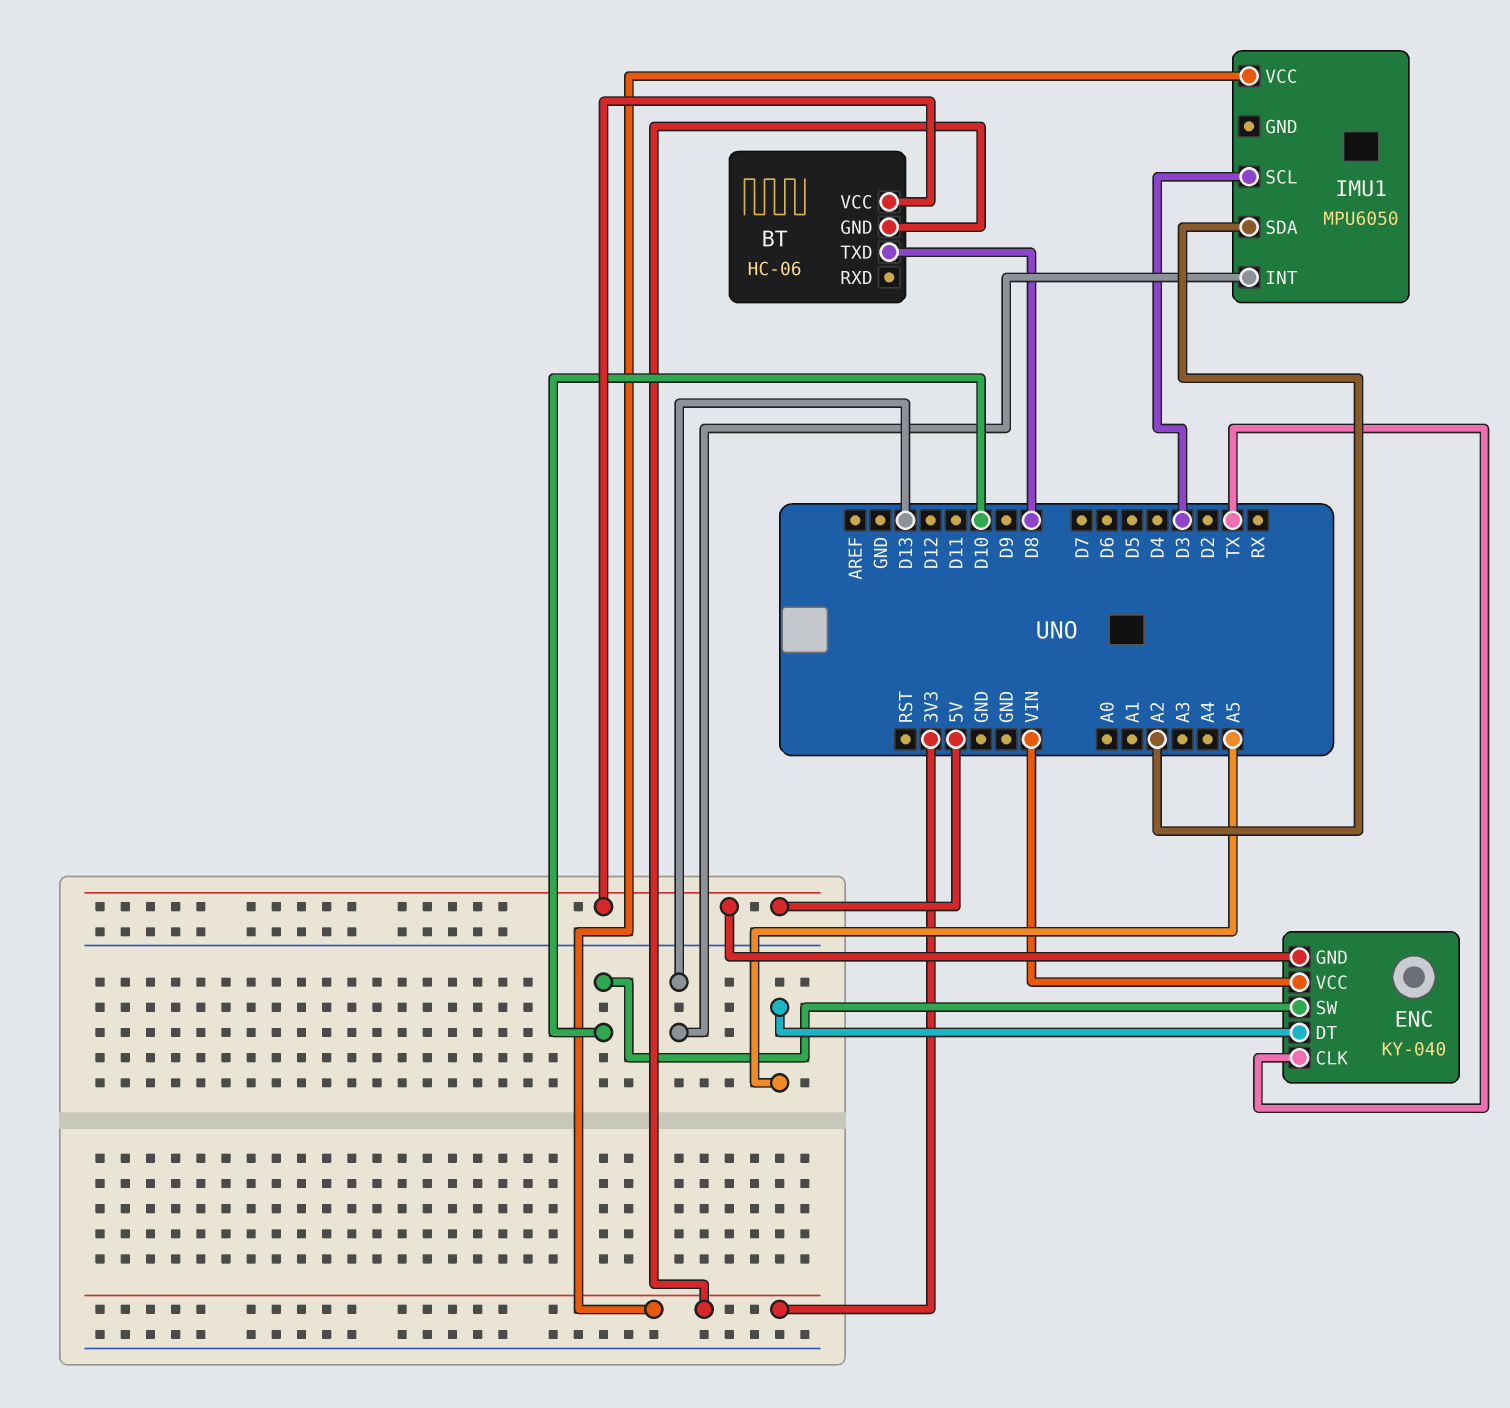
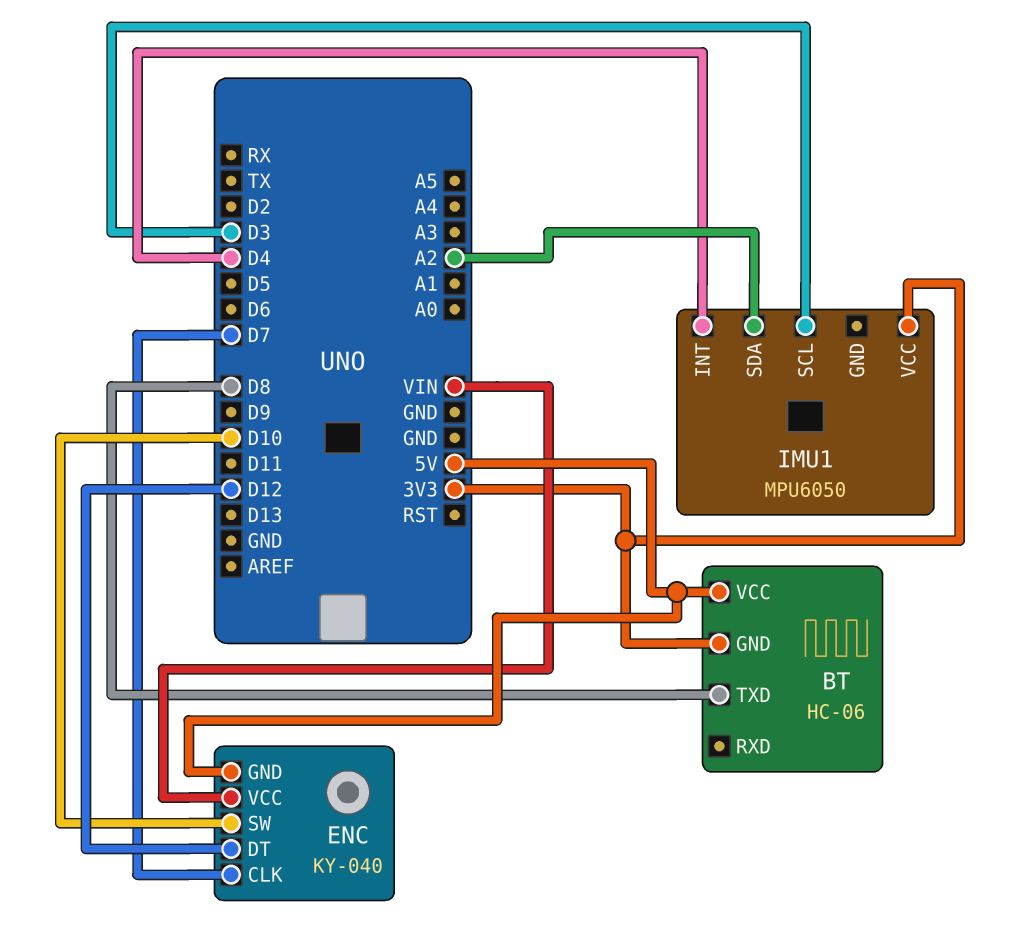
ENC pin CLK: TX -> D7
ENC pin DT: A5 -> D12
IMU1 pin INT: D13 -> D4

